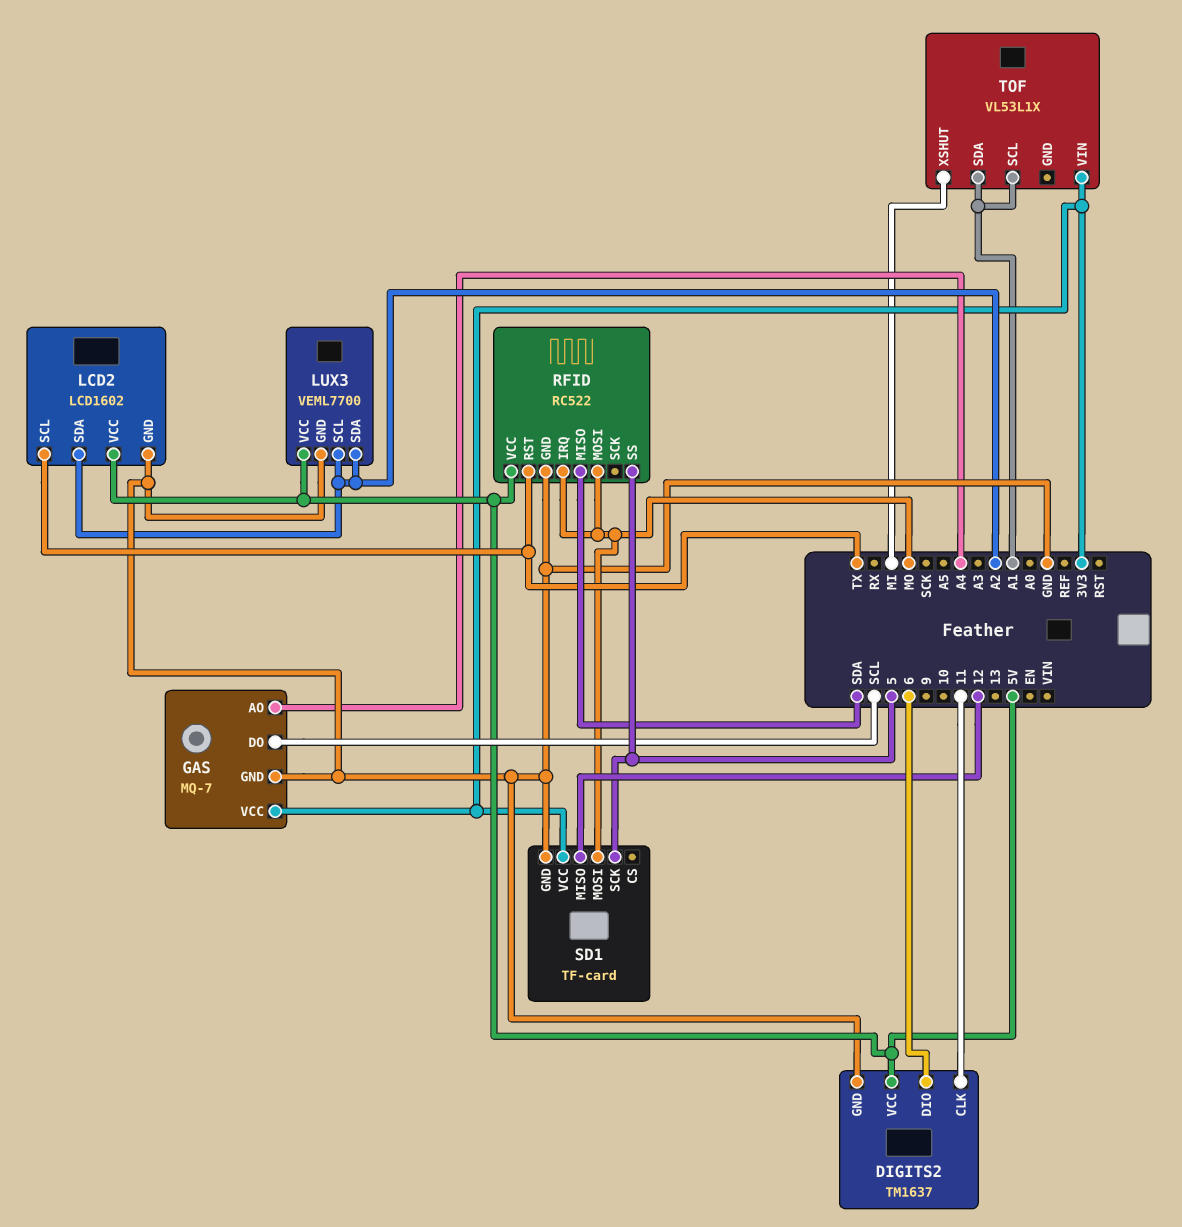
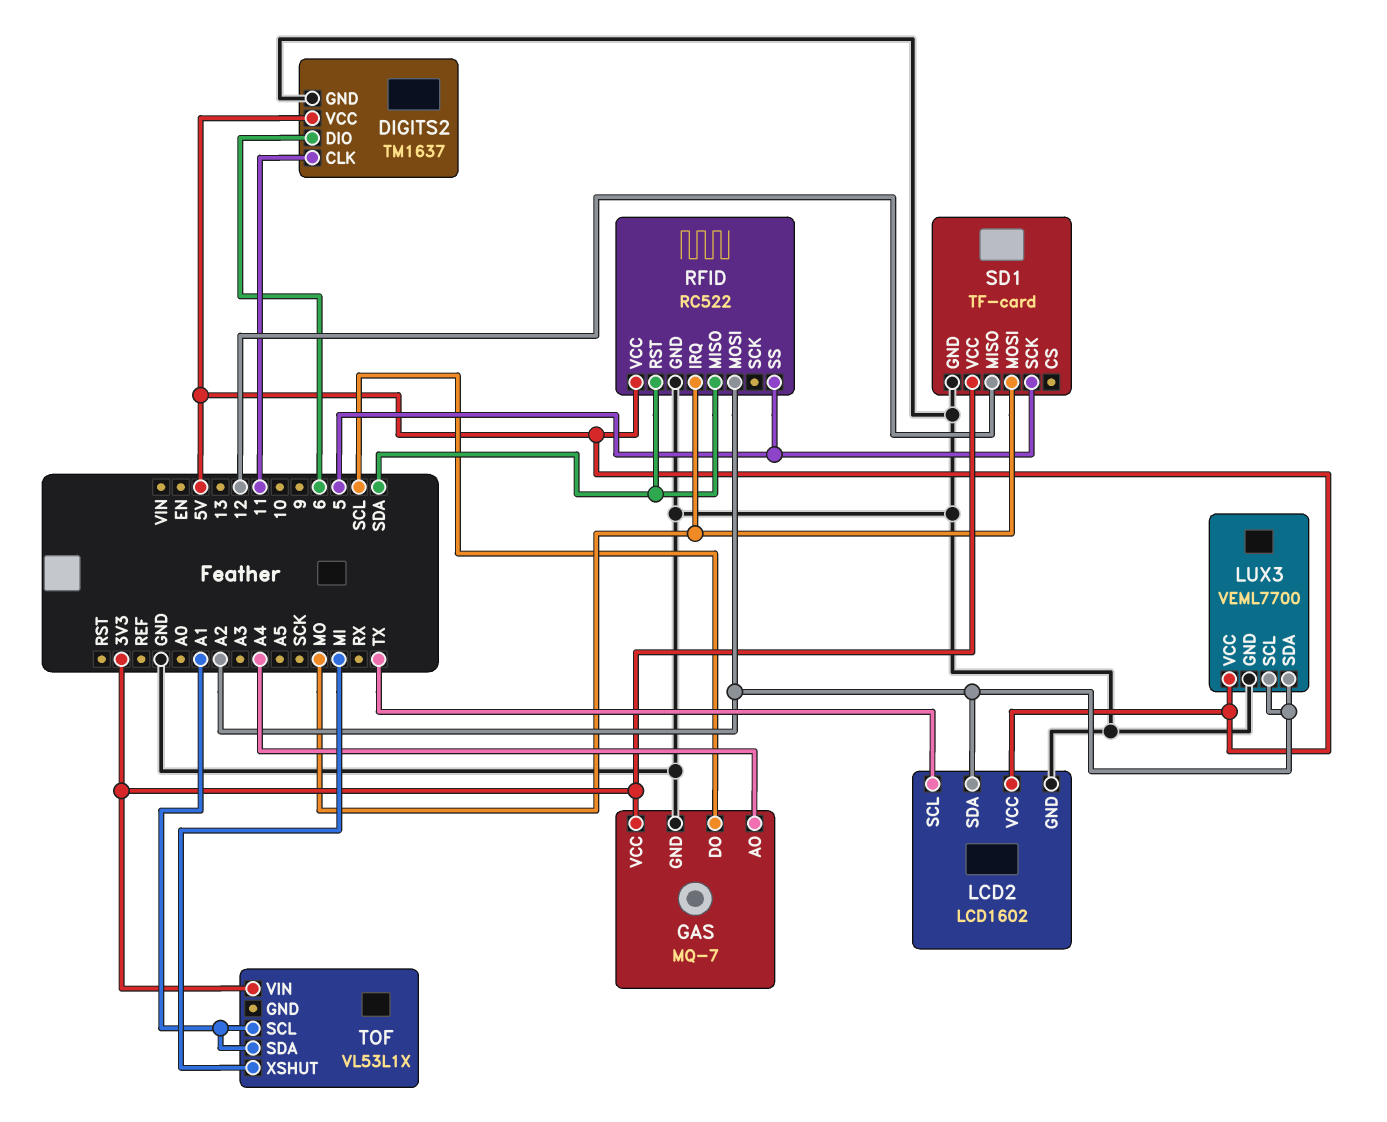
RFID pin MOSI: MO -> A2
RFID pin RST: TX -> SDA

